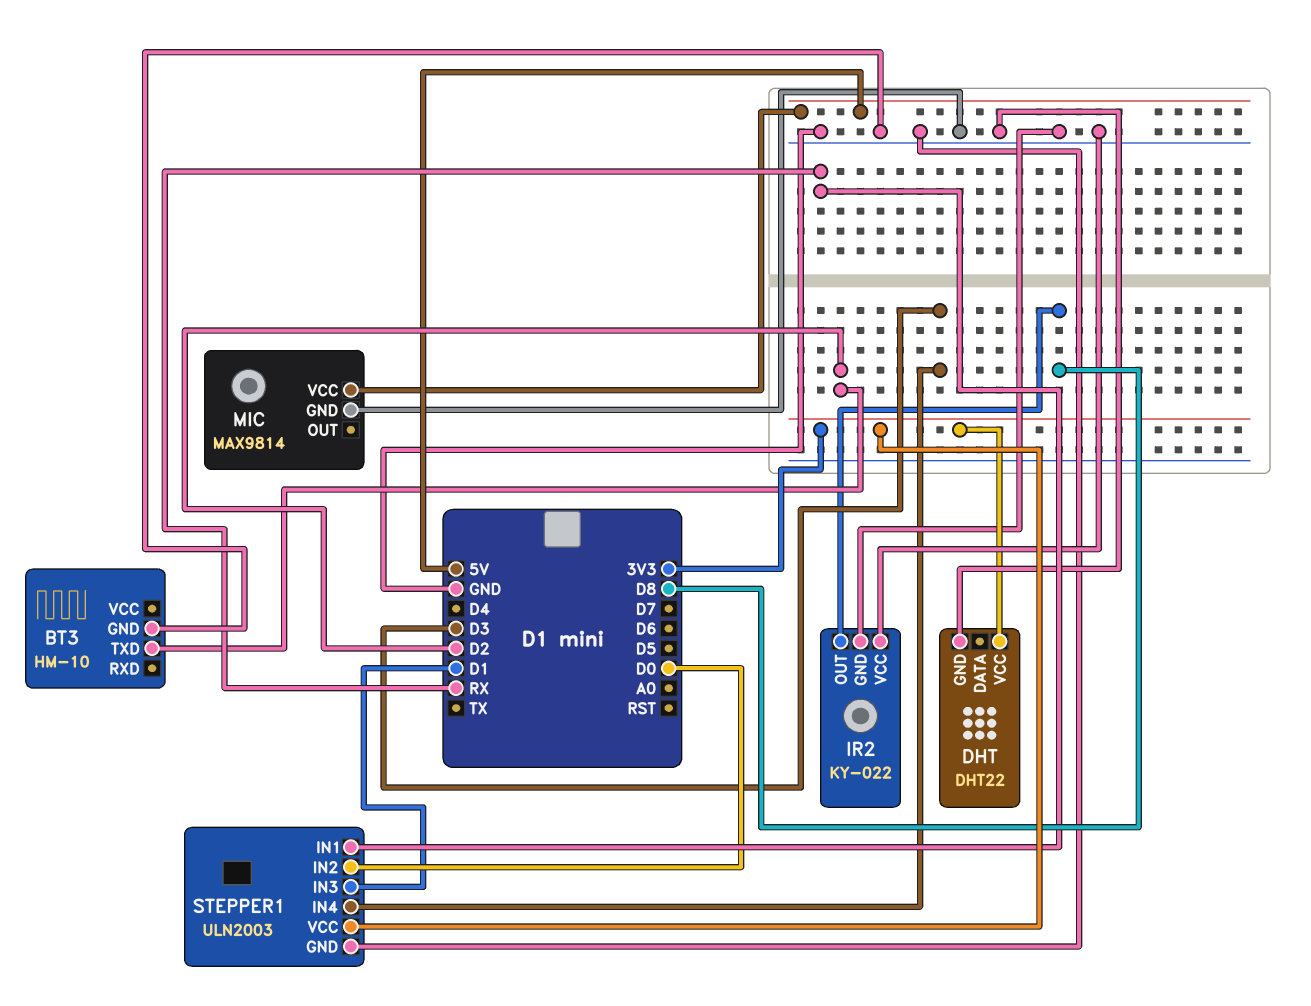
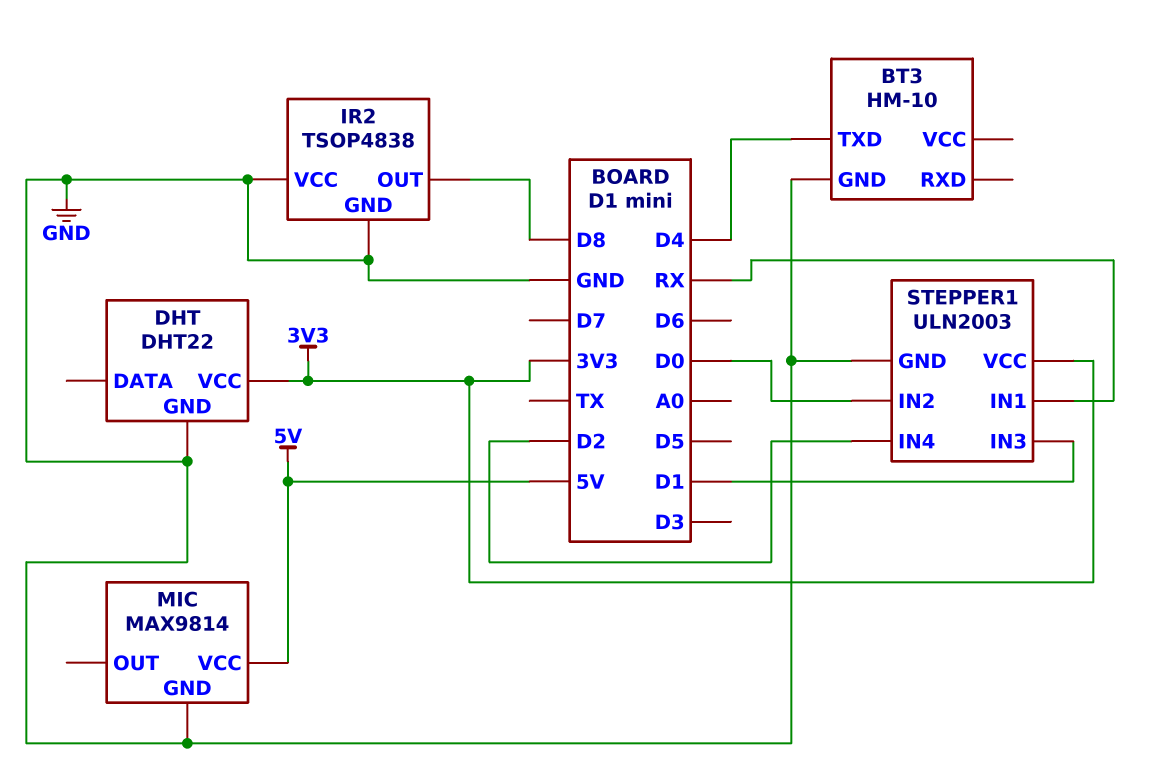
BT3 pin TXD: D2 -> D4
IR2: KY-022 -> TSOP4838
STEPPER1 pin IN4: D3 -> D2

